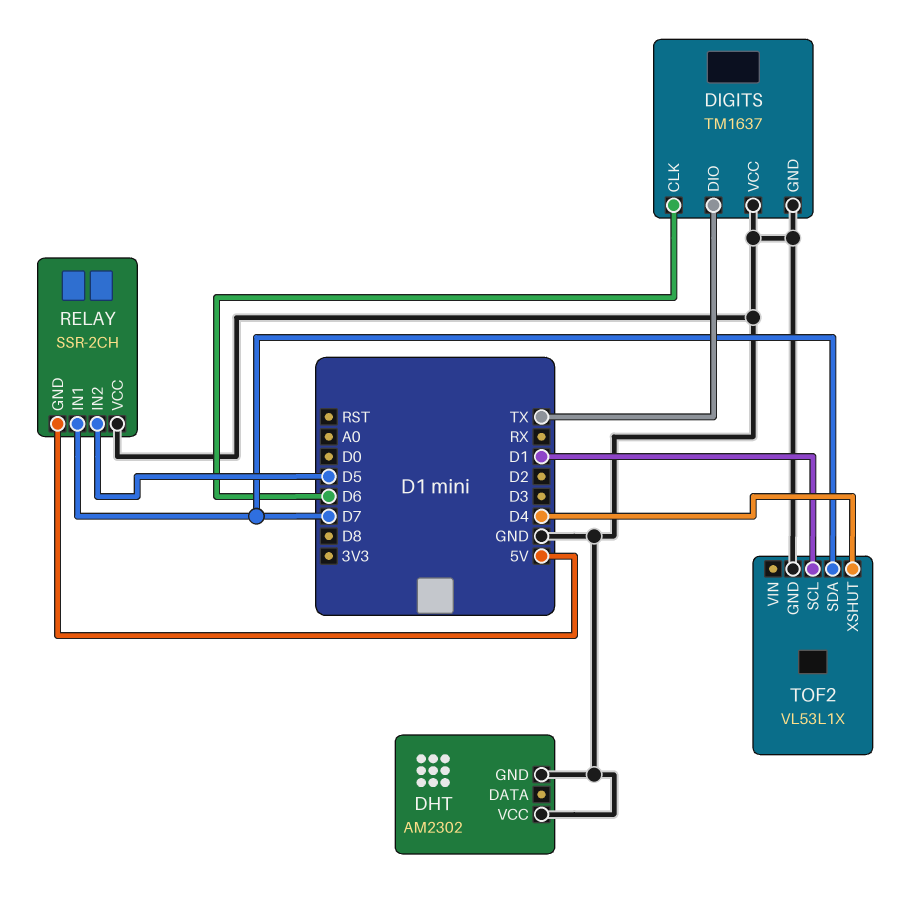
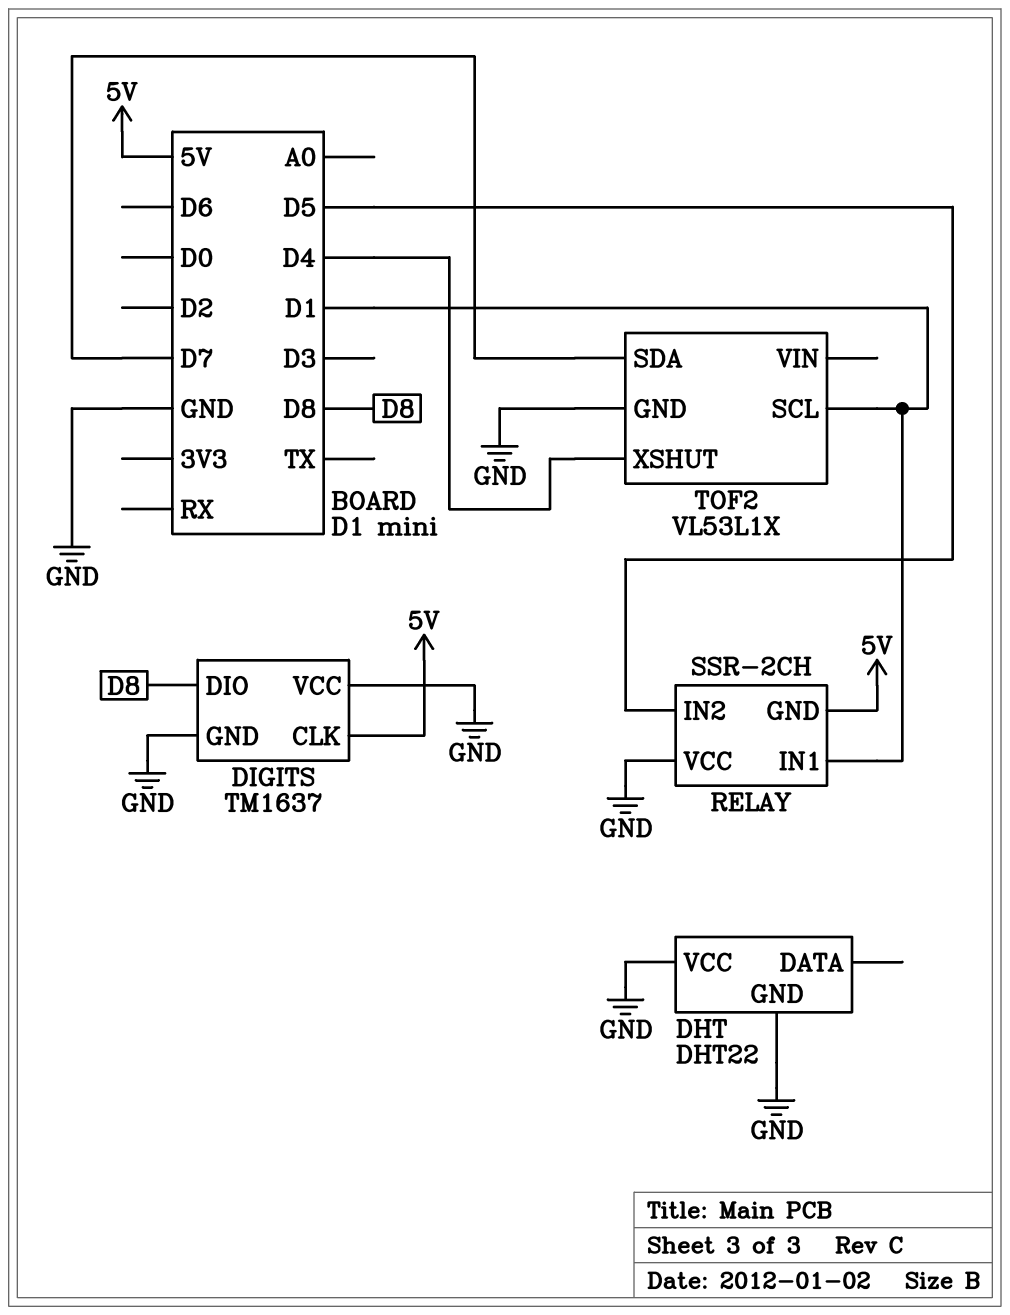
DHT: AM2302 -> DHT22
DIGITS pin CLK: D6 -> 5V
DIGITS pin DIO: TX -> D8
RELAY pin IN1: D7 -> D1

